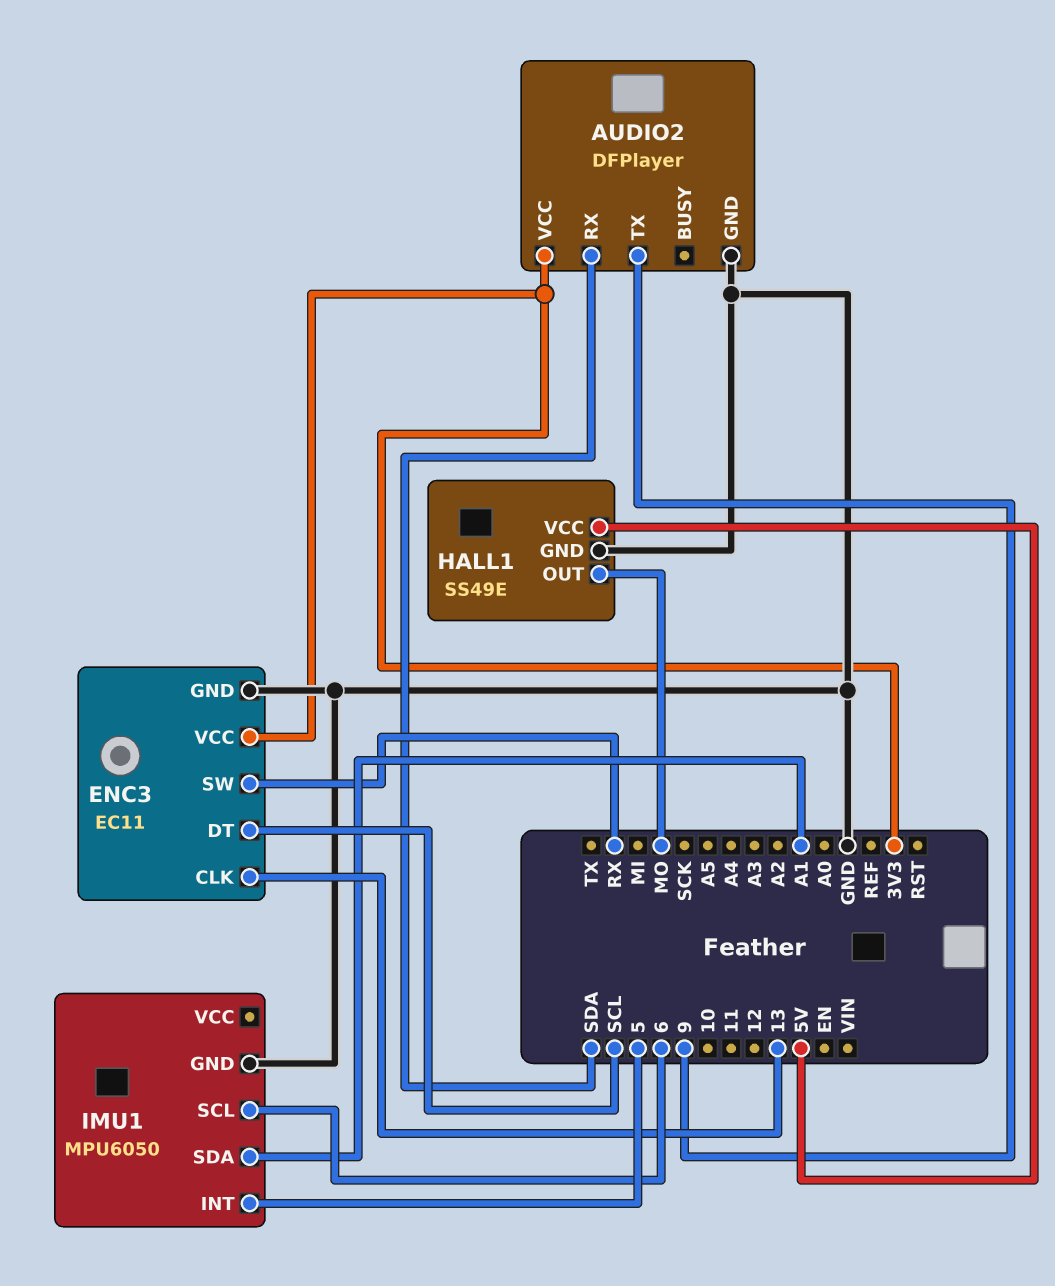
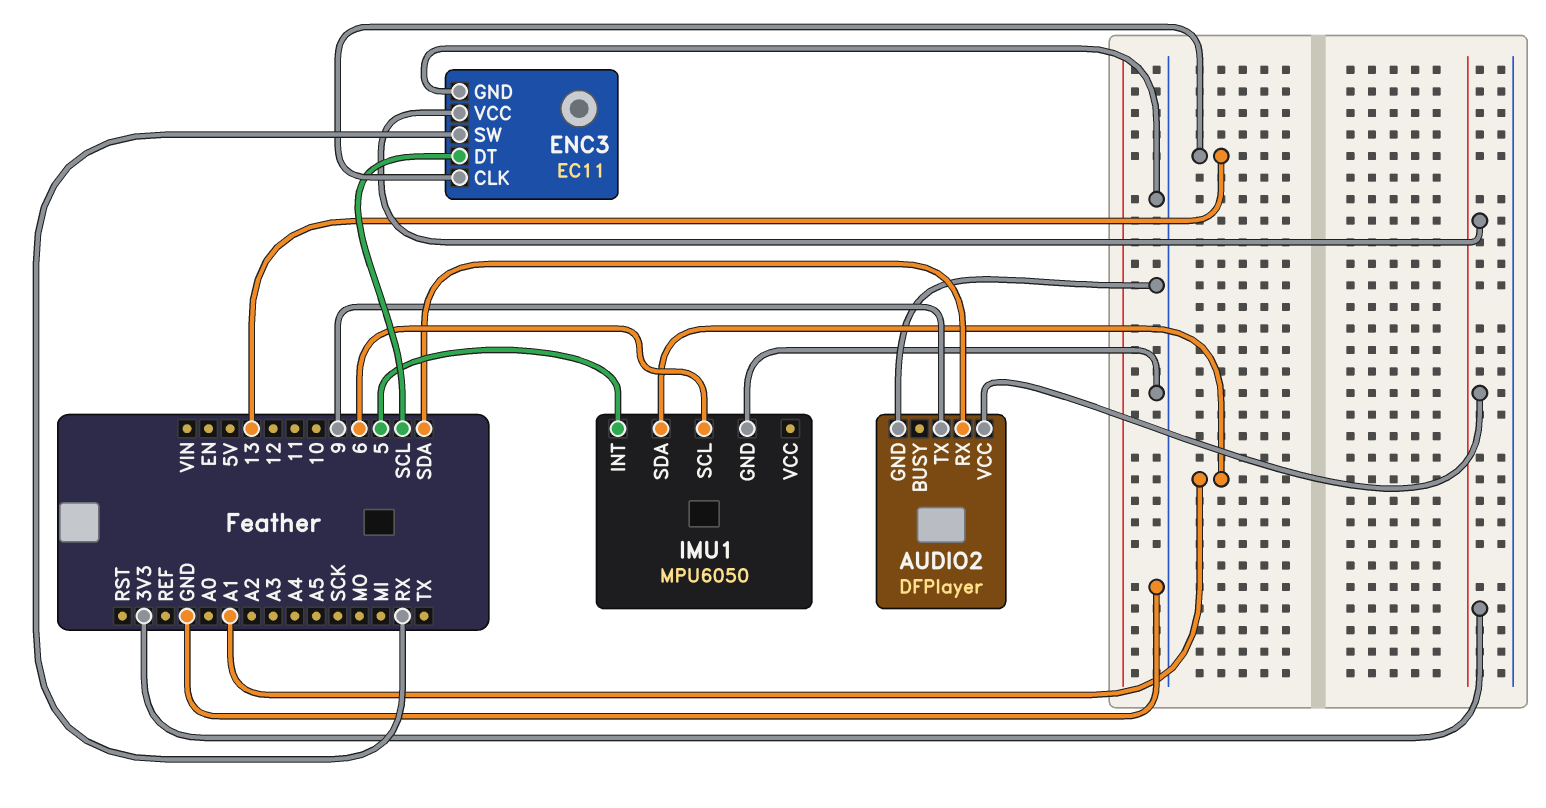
HALL1: SS49E -> none
HALL1 pin GND: GND -> none
HALL1 pin OUT: MO -> none
HALL1 pin VCC: 5V -> none

